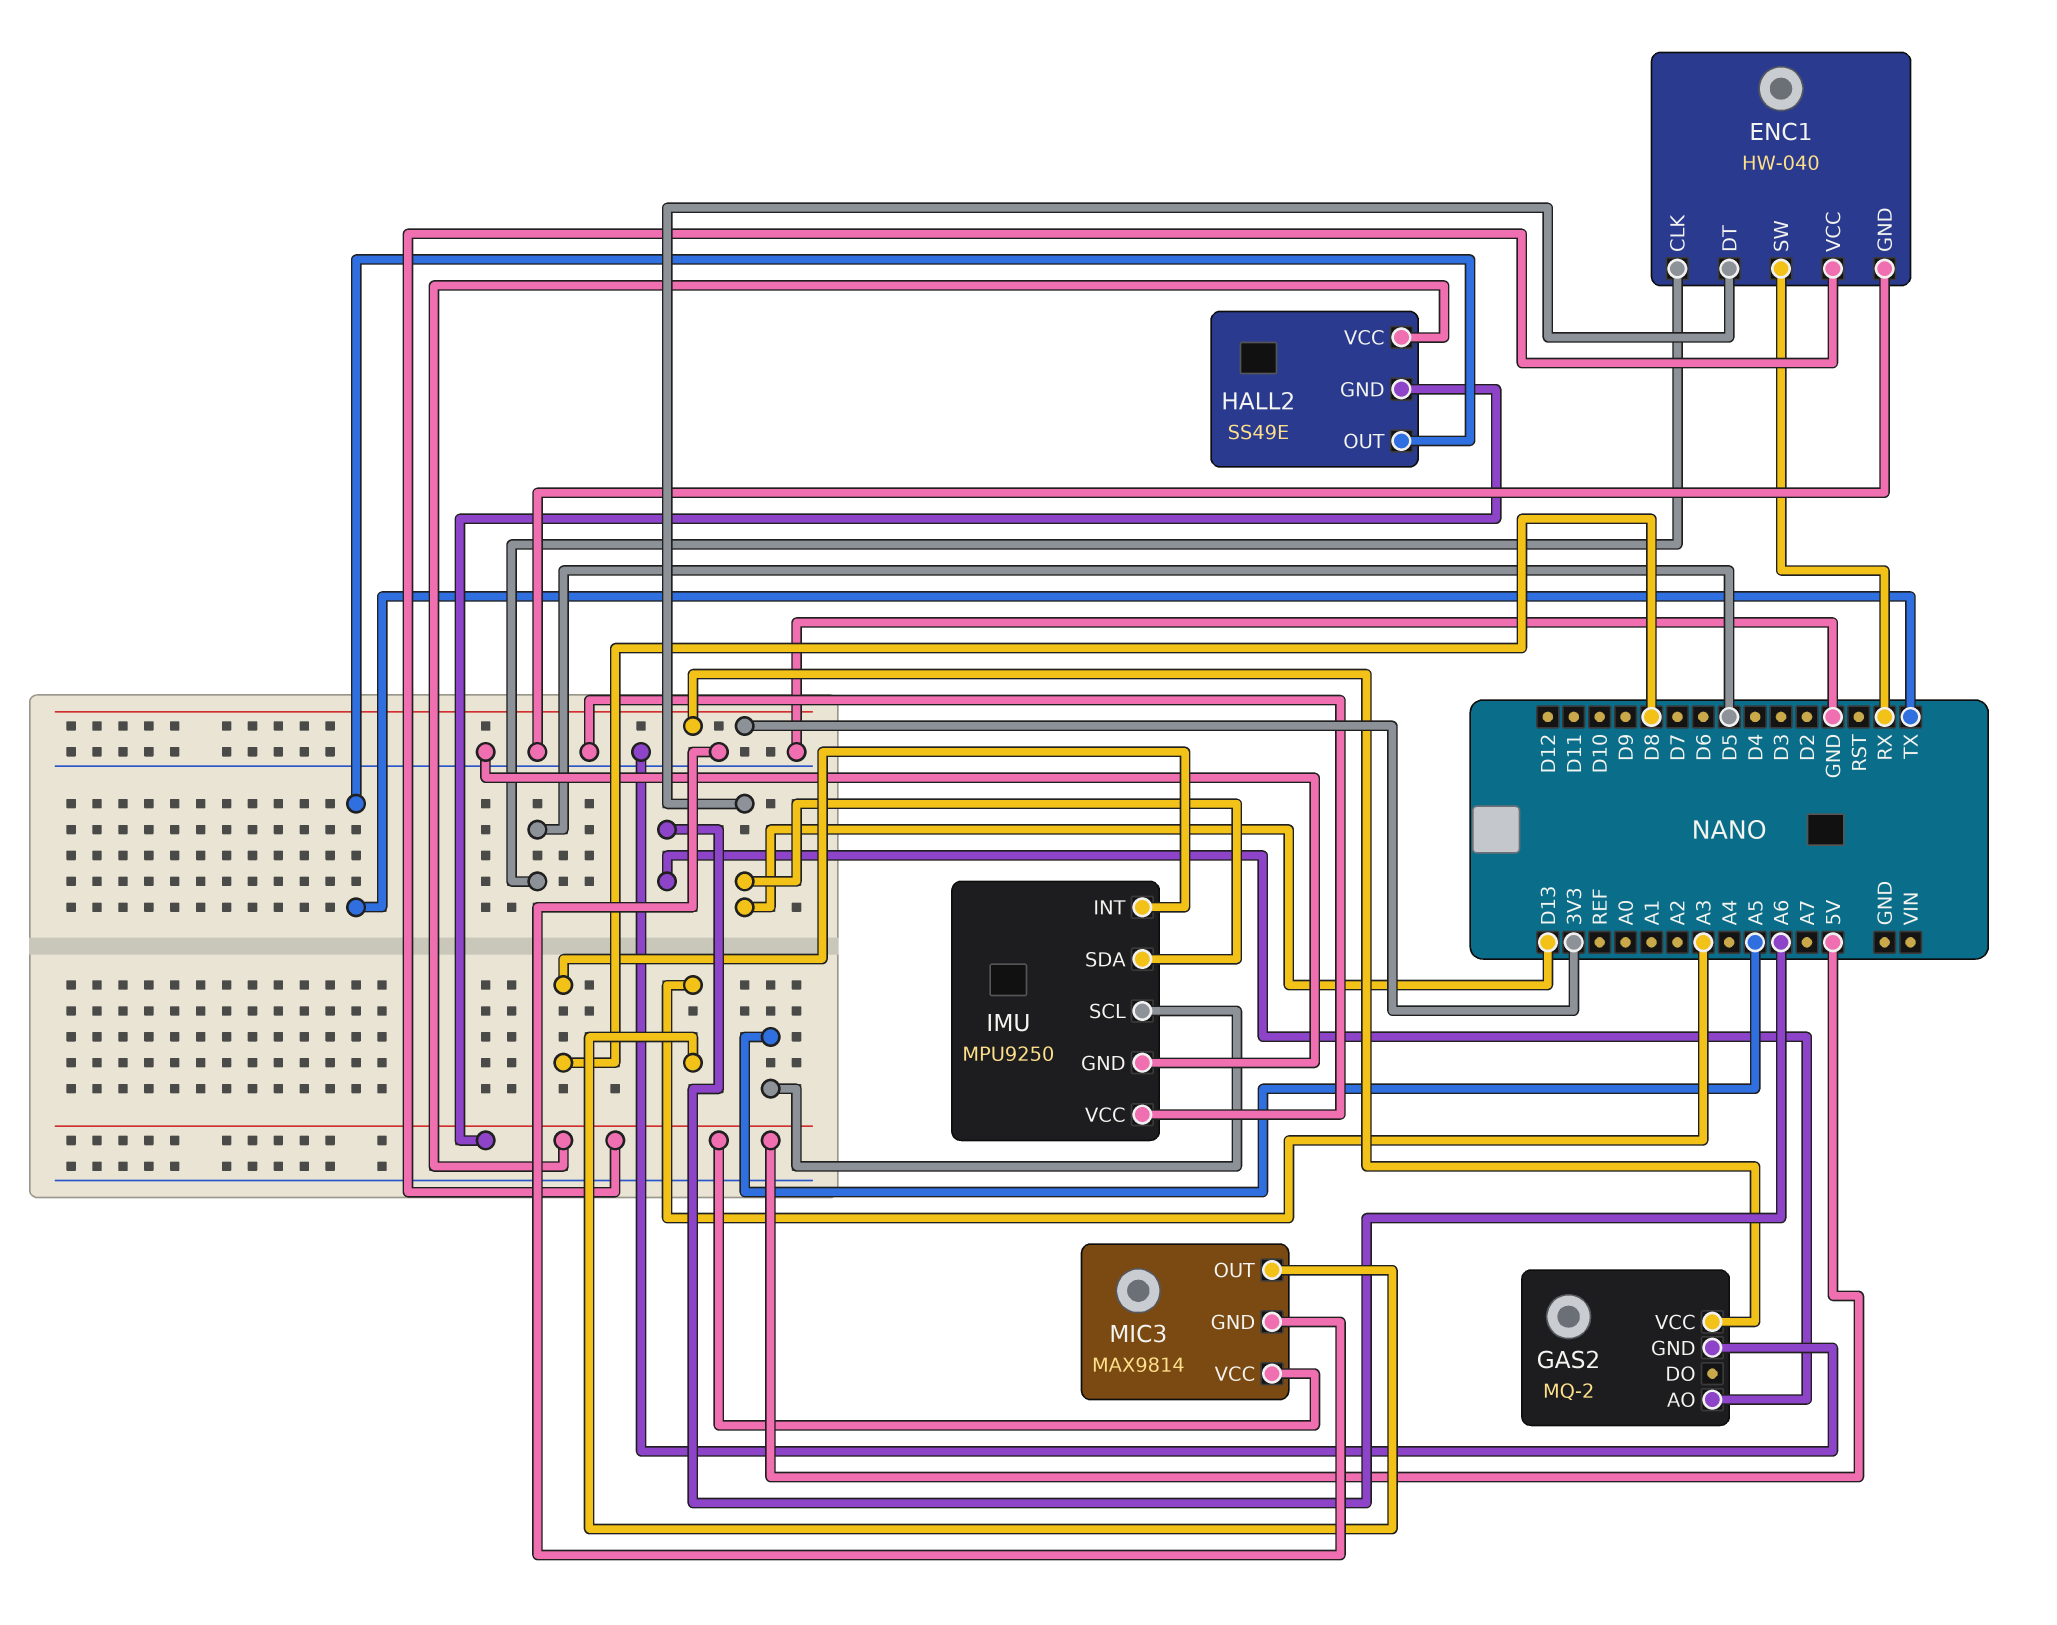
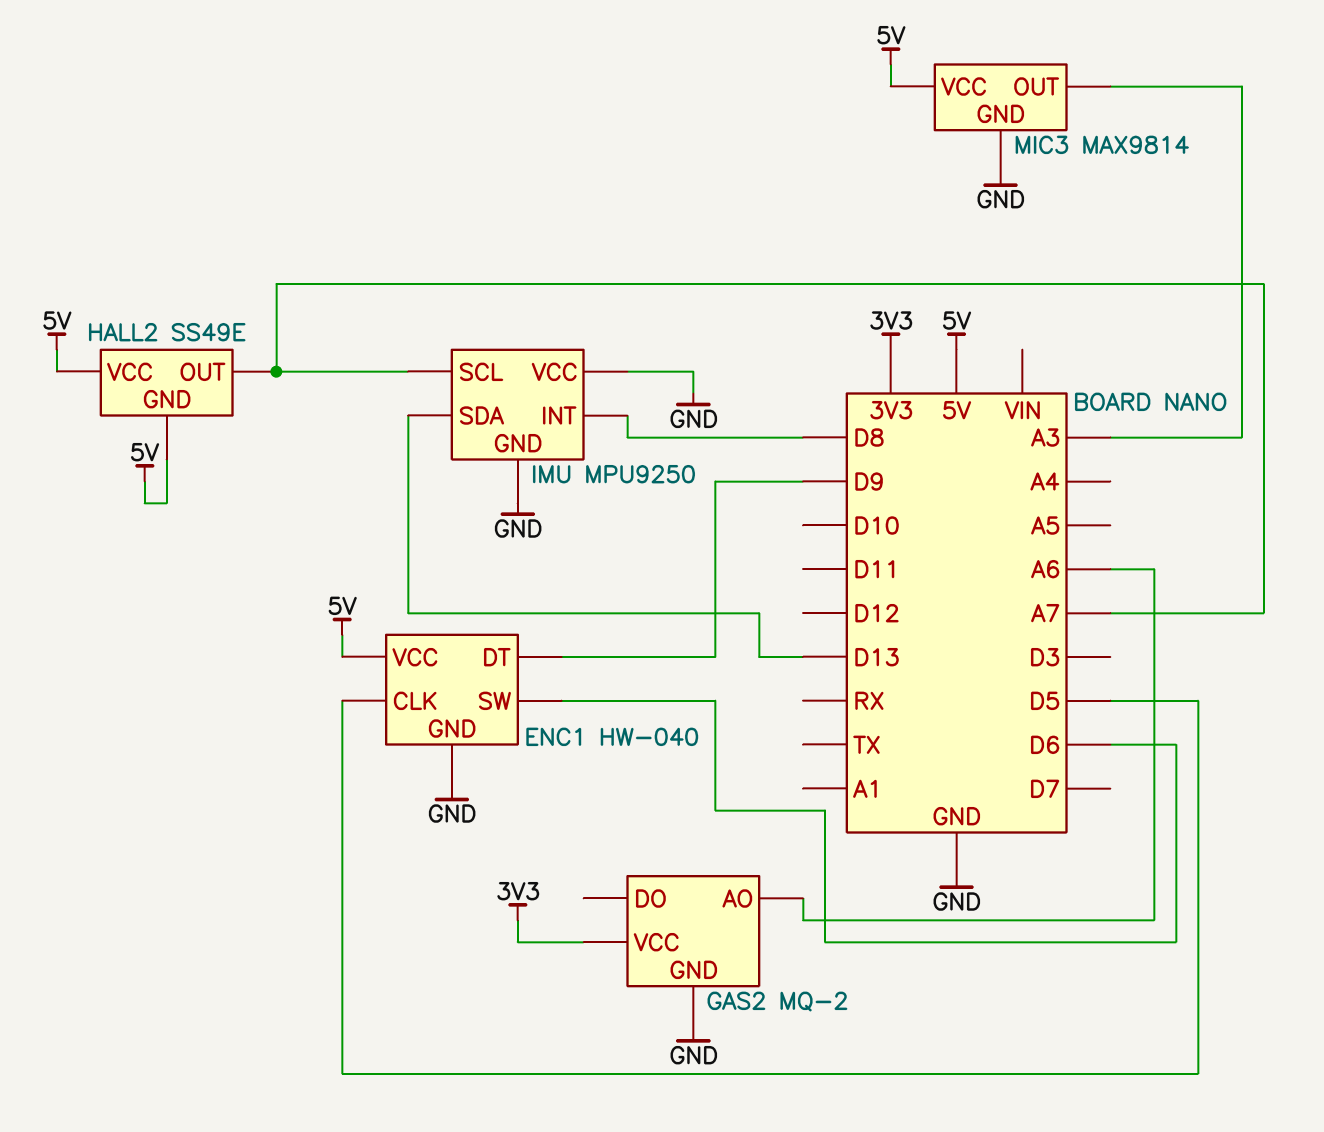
ENC1 pin DT: D13 -> D9
ENC1 pin SW: RX -> D6
HALL2 pin OUT: TX -> A7
IMU pin SCL: A5 -> A7

